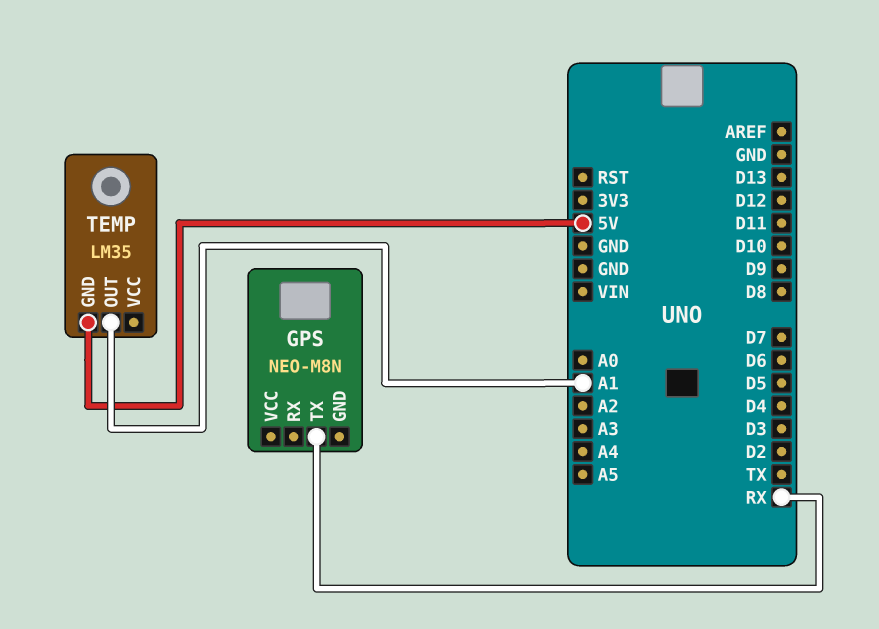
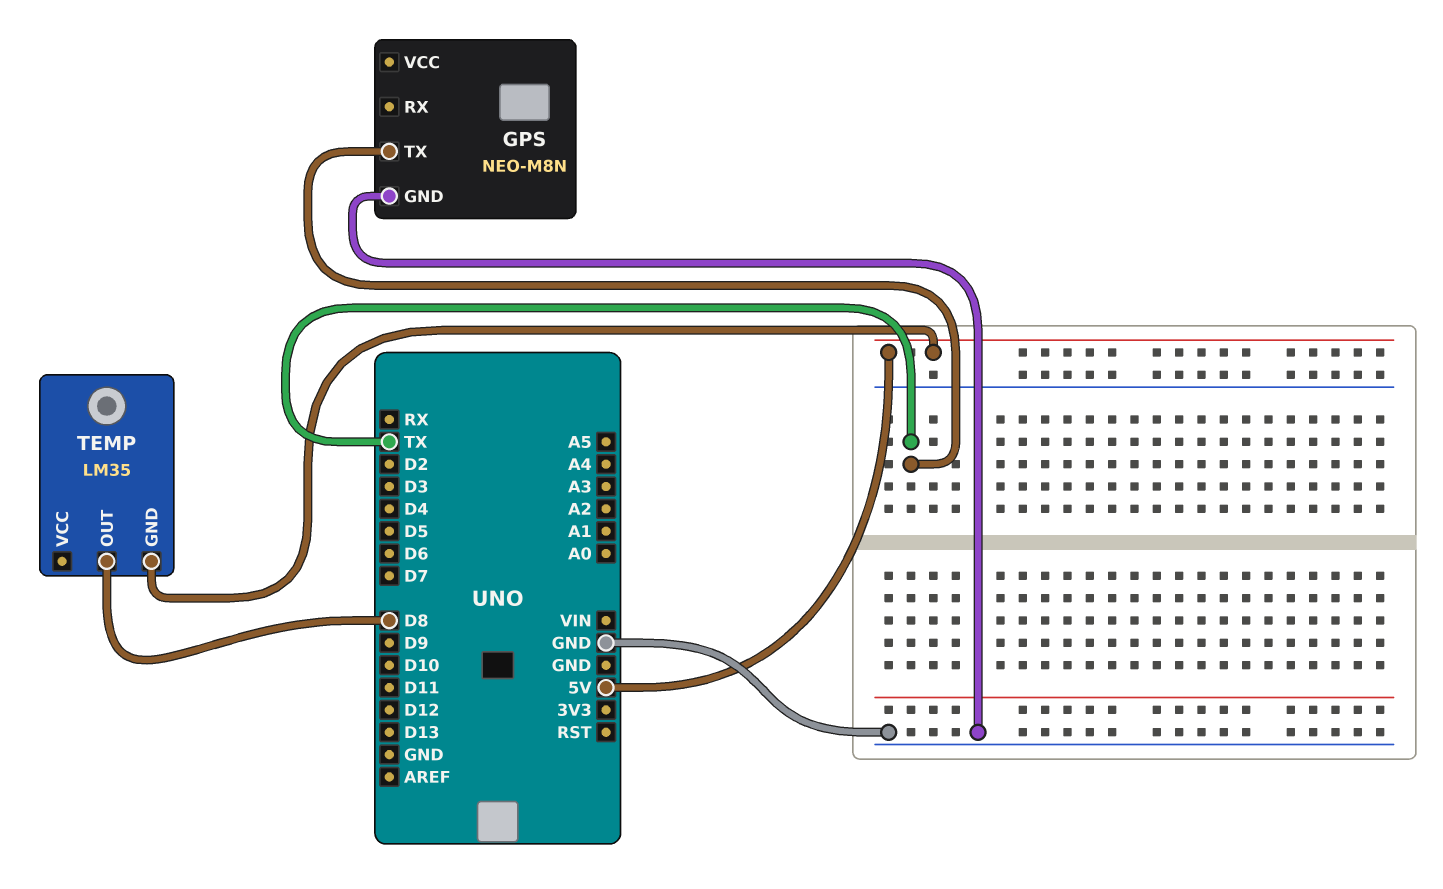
GPS pin GND: none -> GND
GPS pin TX: RX -> TX
TEMP pin OUT: A1 -> D8

